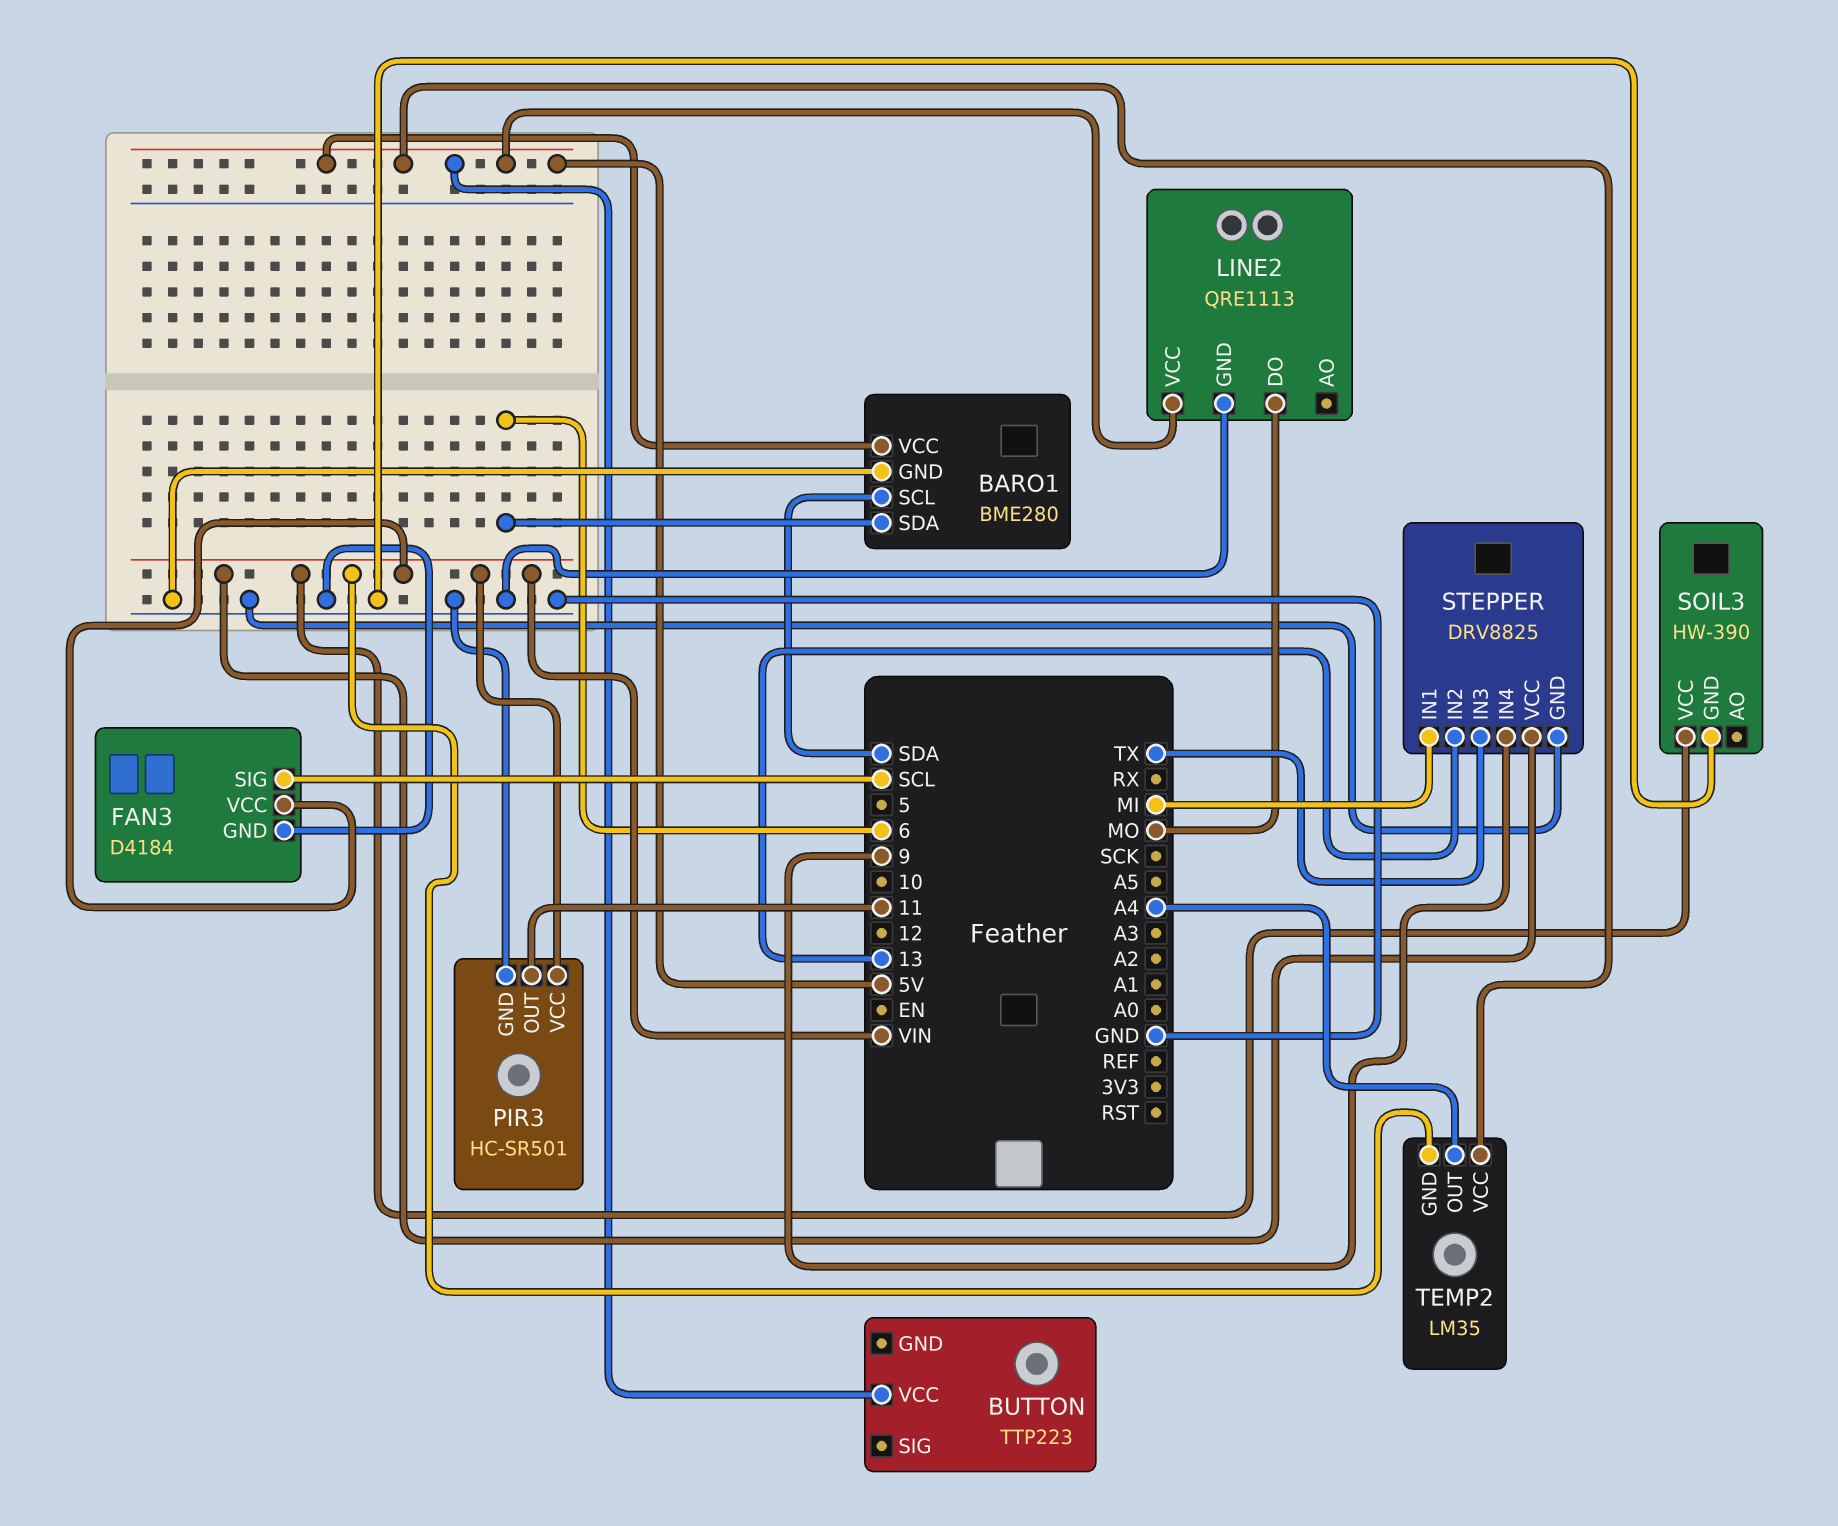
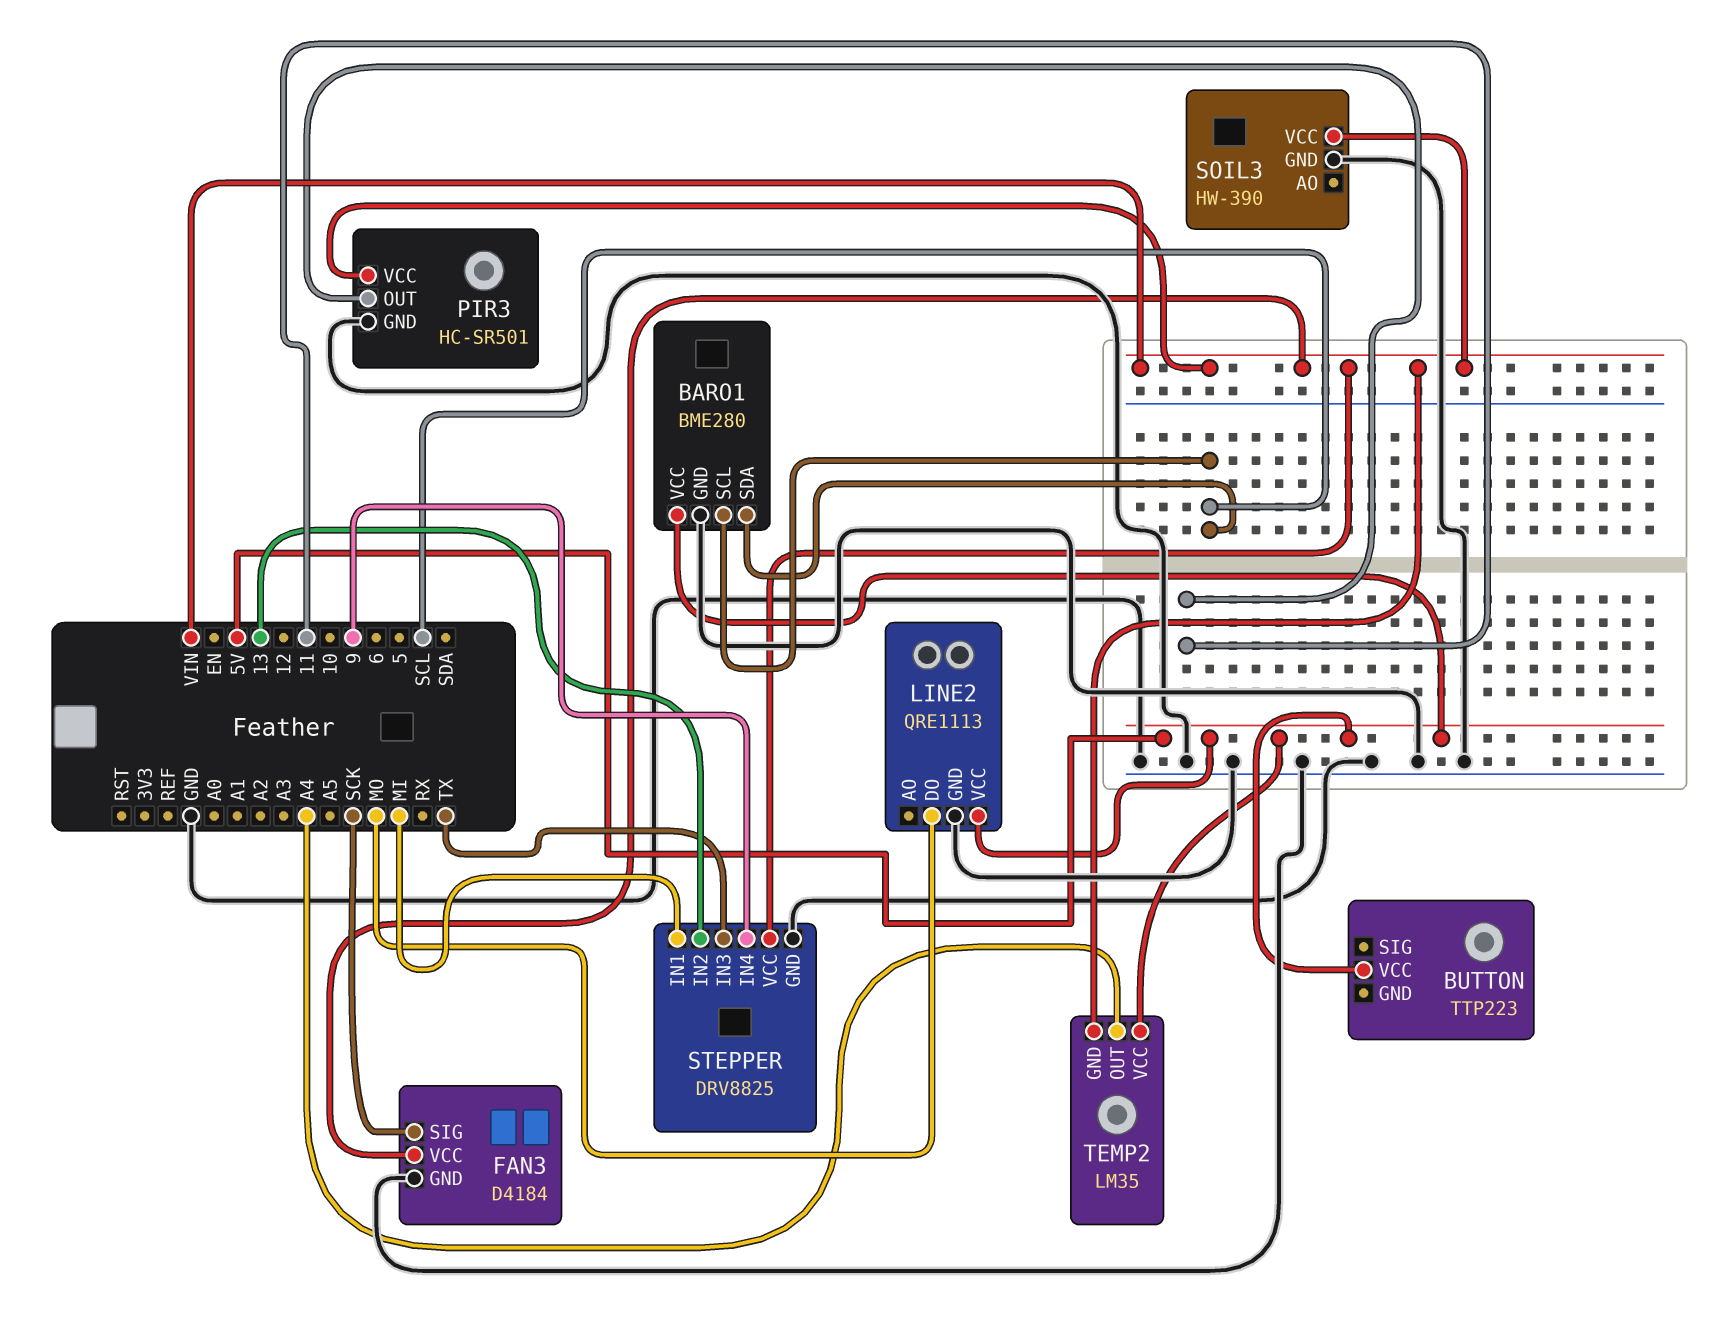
BARO1 pin SCL: SDA -> SCL
BARO1 pin SDA: 6 -> SCL
FAN3 pin SIG: SCL -> SCK

